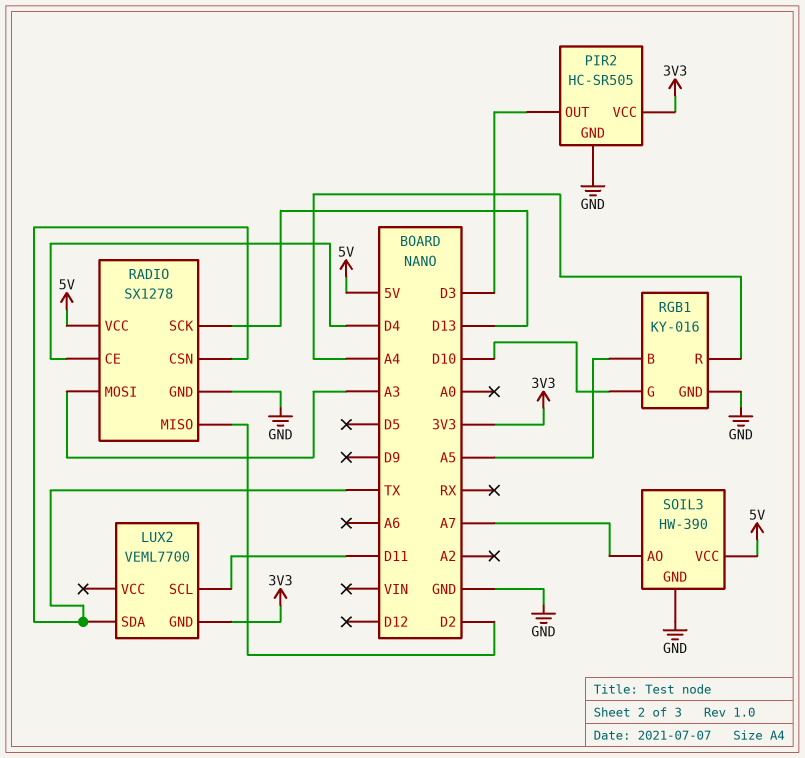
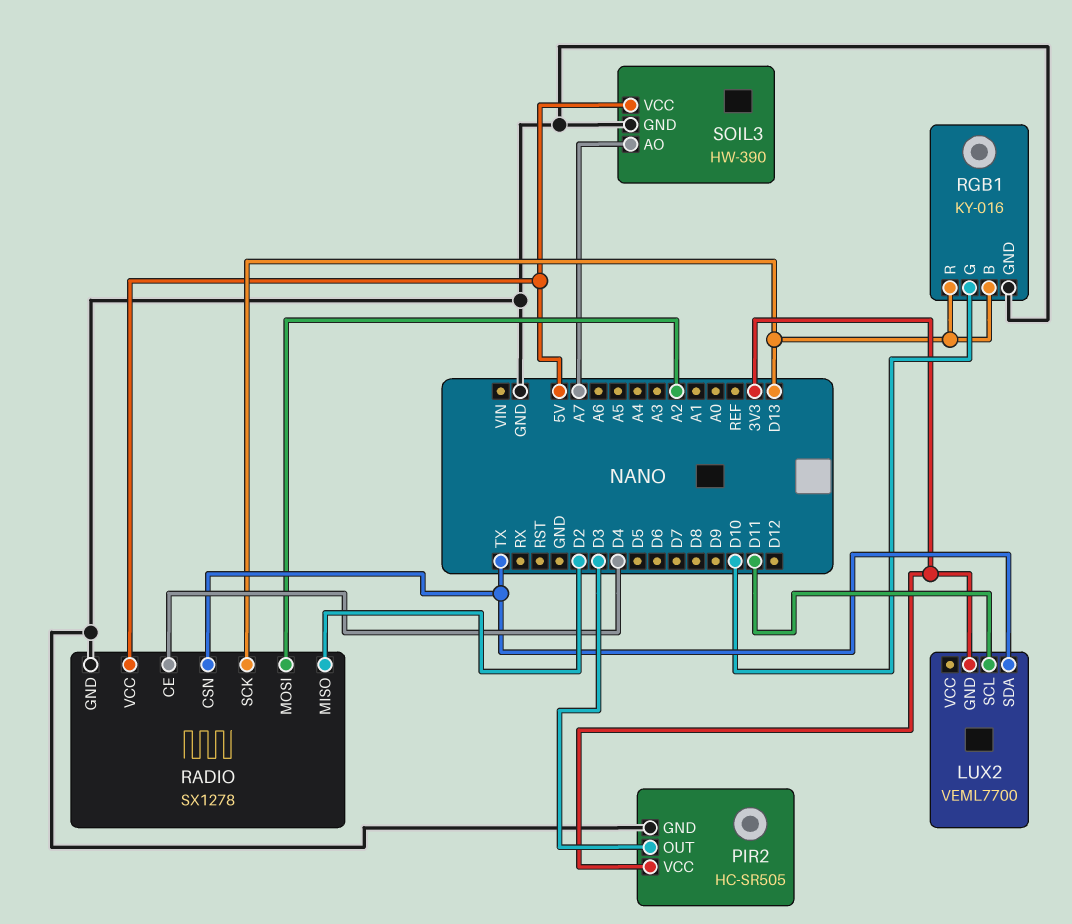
RADIO pin MOSI: A3 -> A2
RGB1 pin B: A5 -> D13
RGB1 pin R: A4 -> D13

